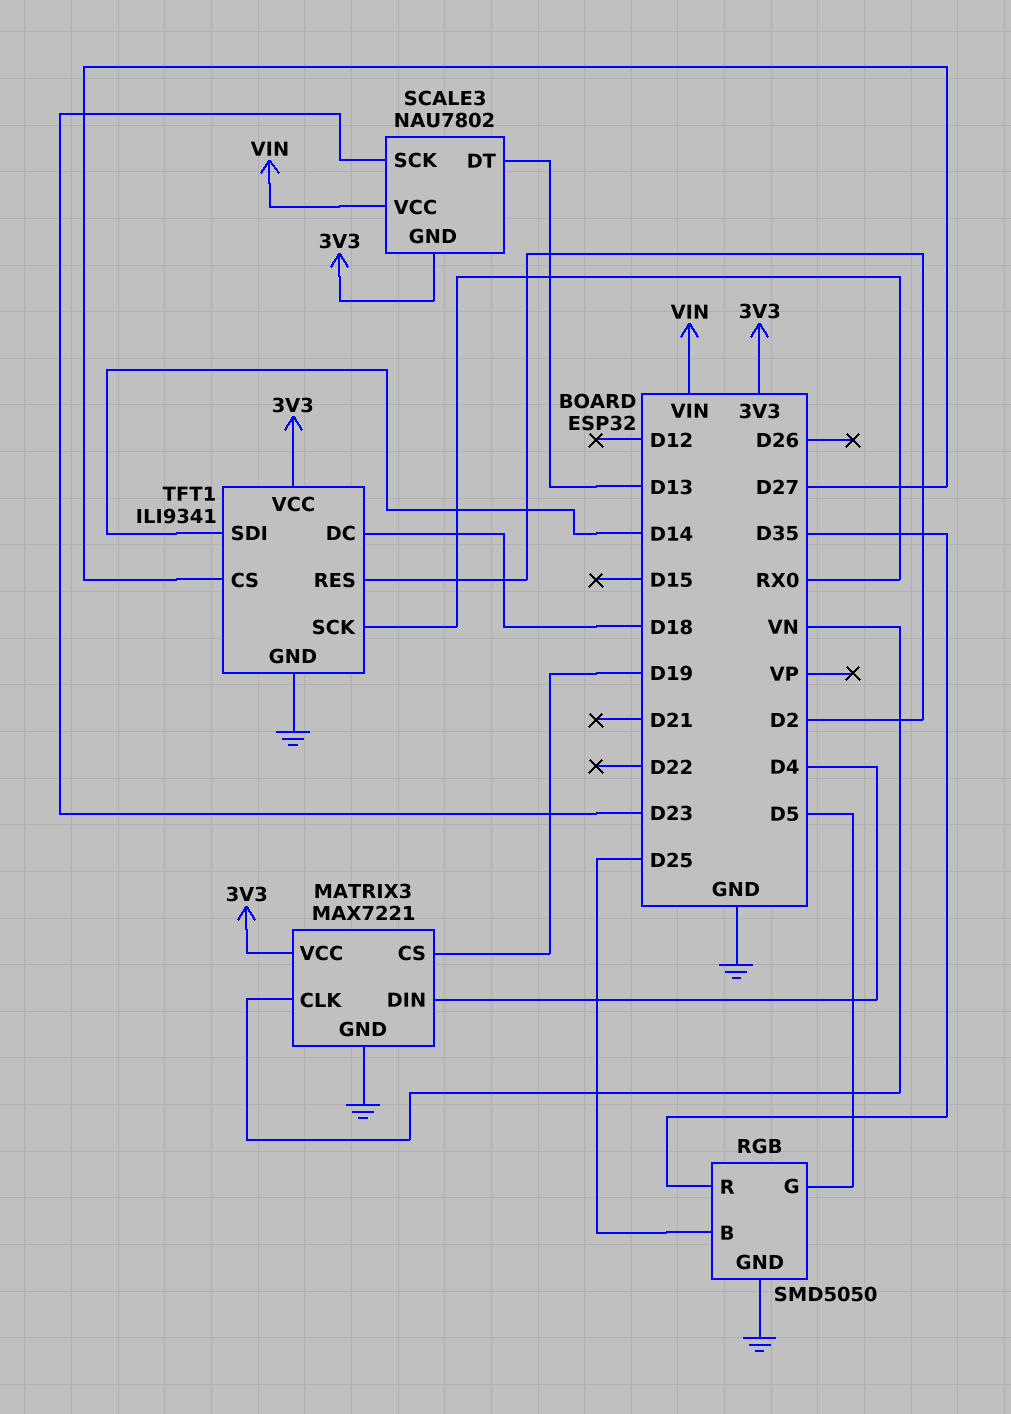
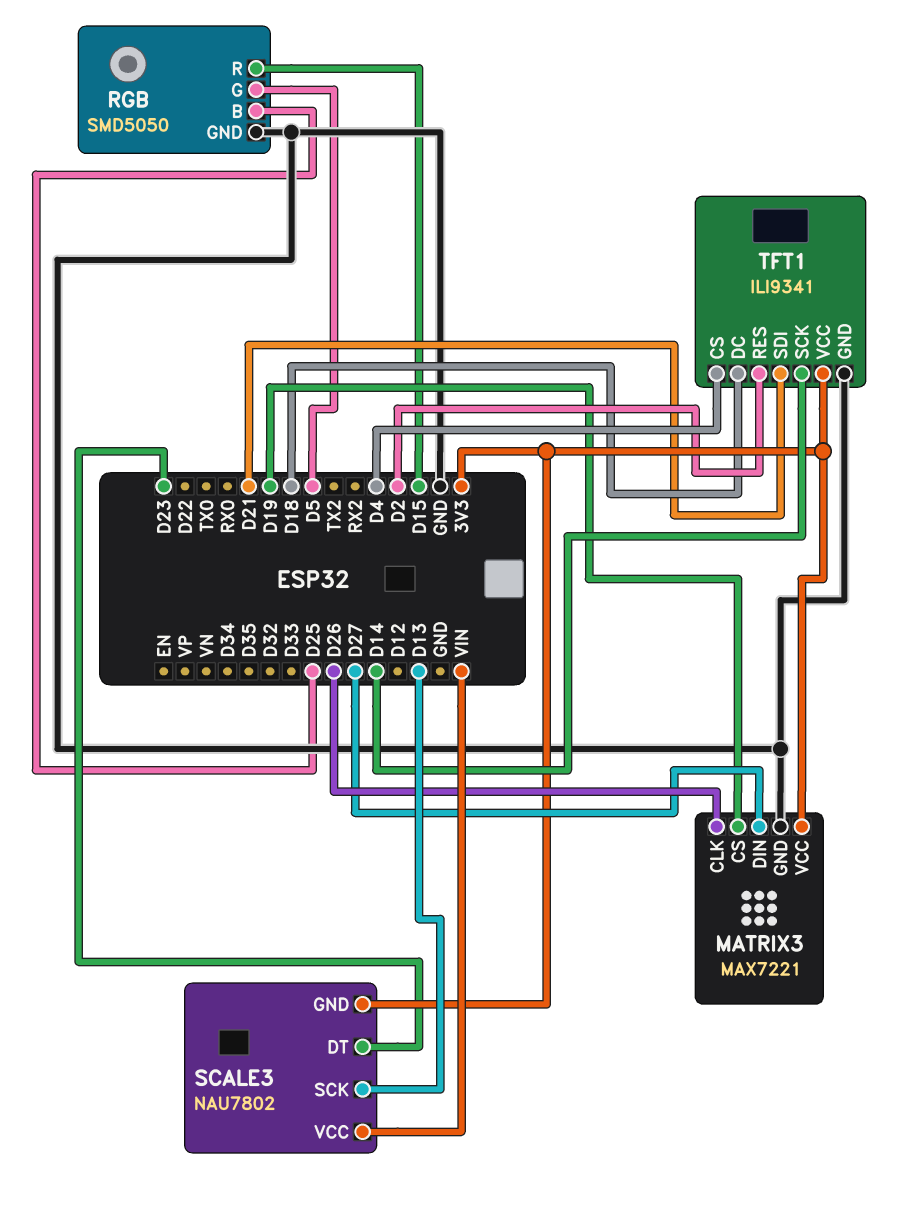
MATRIX3 pin CLK: VN -> D26
MATRIX3 pin DIN: D4 -> D27
RGB pin R: D35 -> D15
SCALE3 pin DT: D13 -> D23
SCALE3 pin SCK: D23 -> D13
TFT1 pin CS: D27 -> D4
TFT1 pin SCK: RX0 -> D14
TFT1 pin SDI: D14 -> D21

